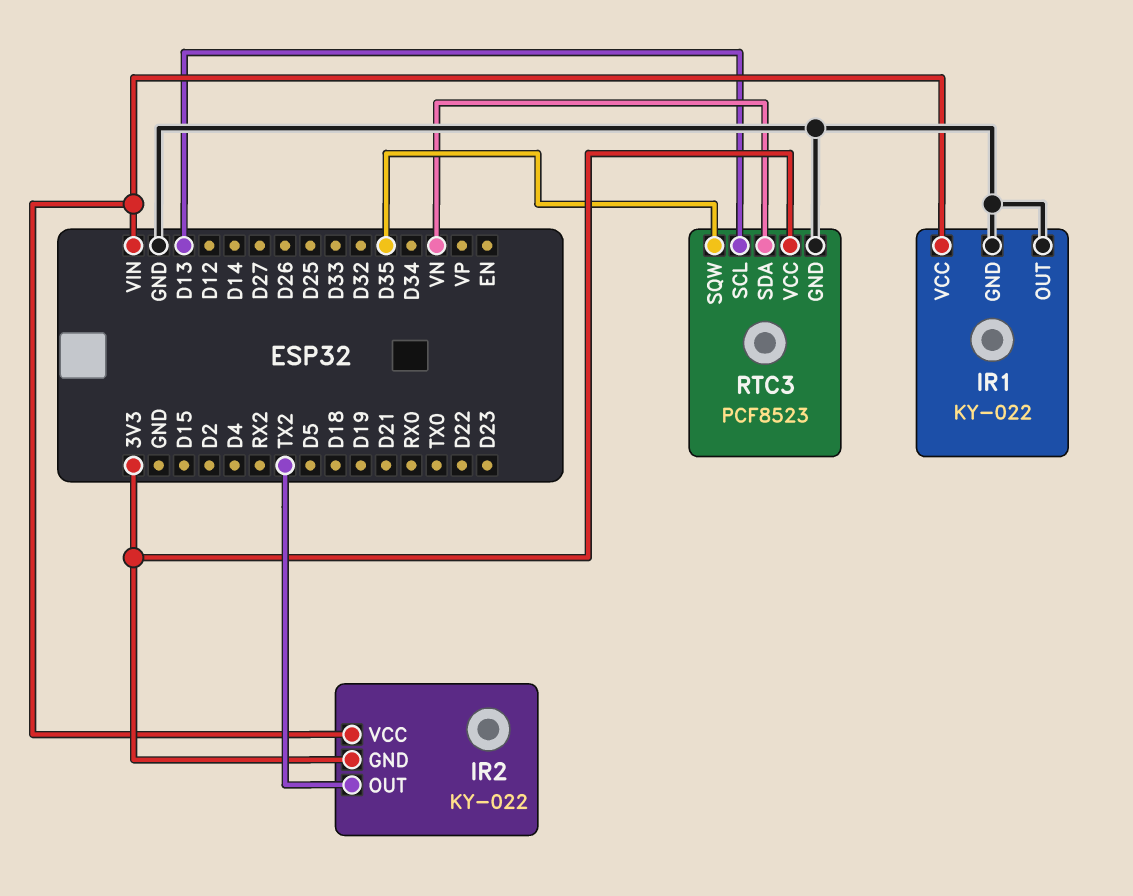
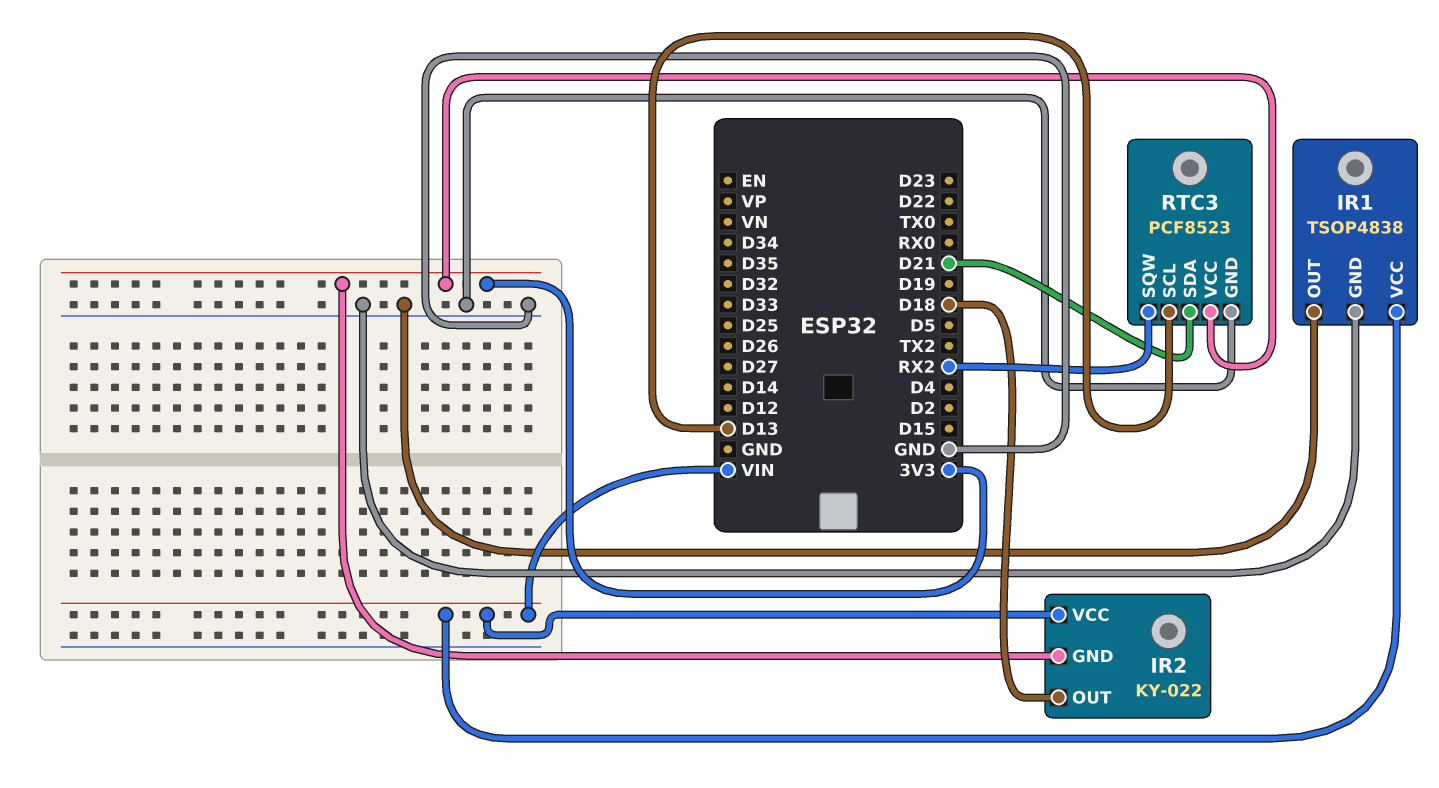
IR1: KY-022 -> TSOP4838
IR2 pin OUT: TX2 -> D18
RTC3 pin SDA: VN -> D21
RTC3 pin SQW: D35 -> RX2

